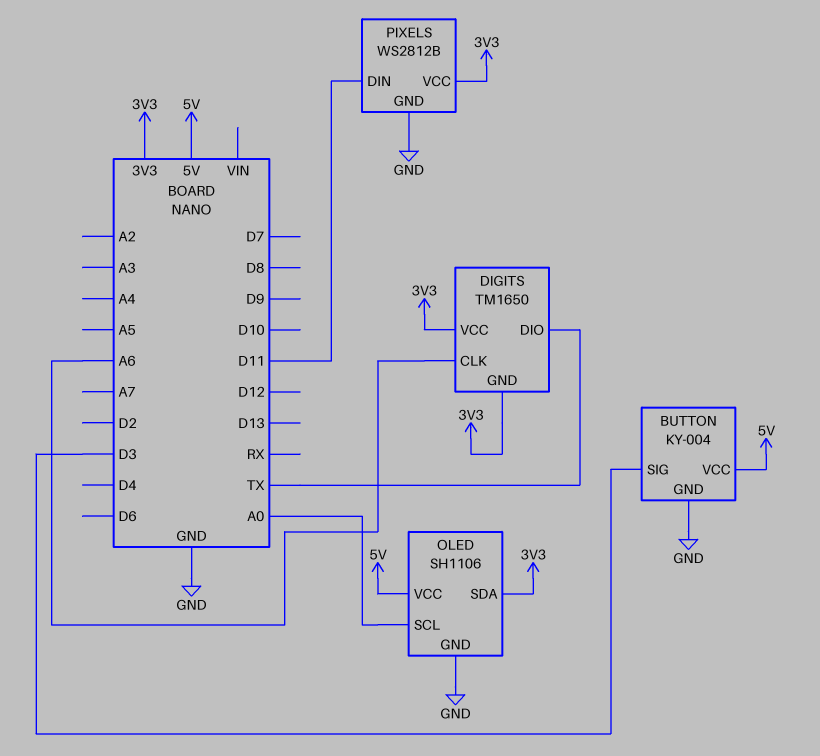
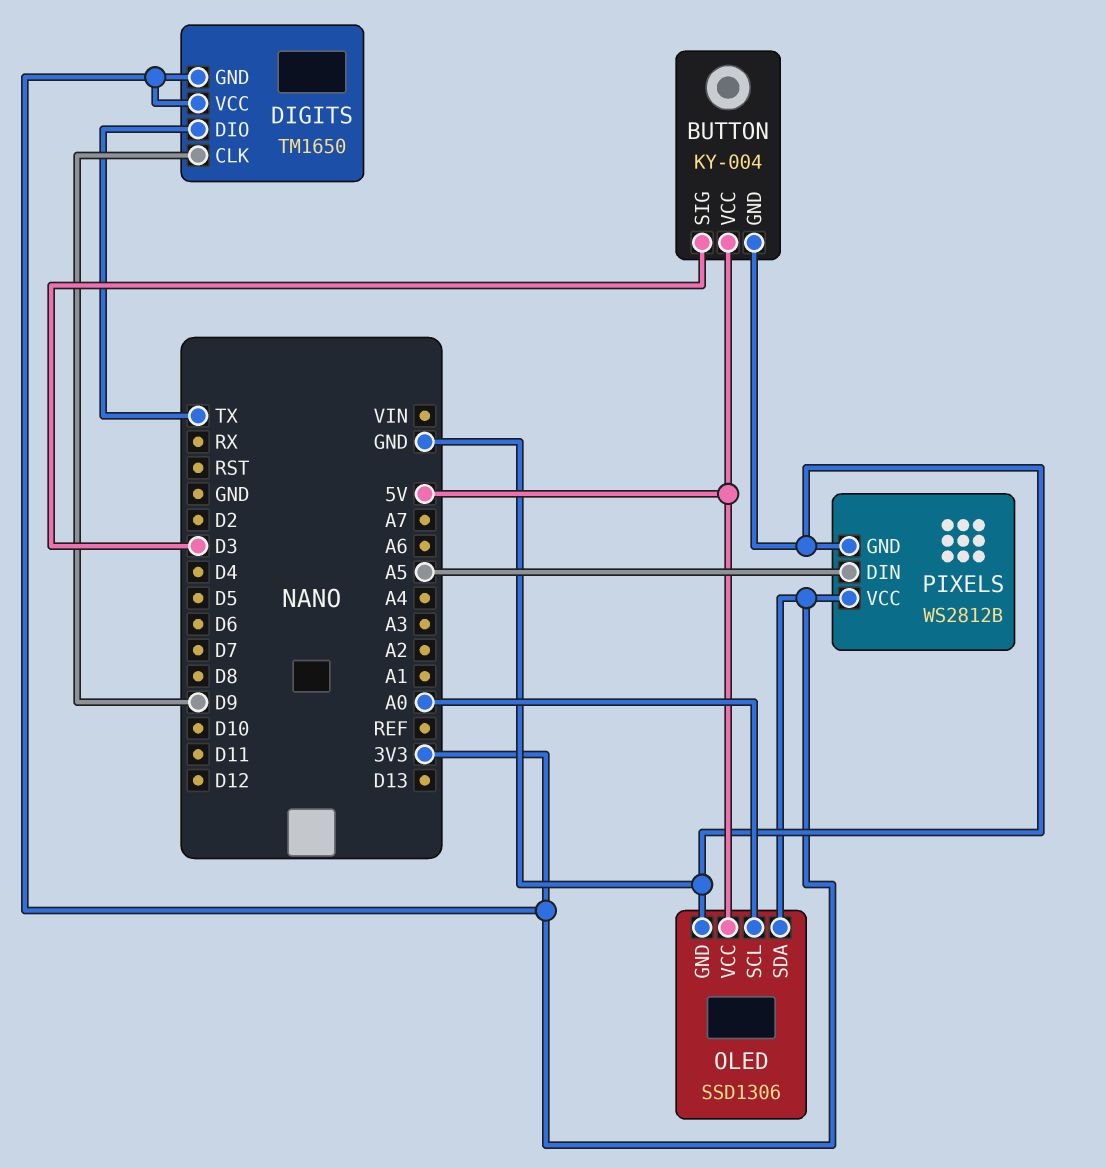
DIGITS pin CLK: A6 -> D9
OLED: SH1106 -> SSD1306
PIXELS pin DIN: D11 -> A5

